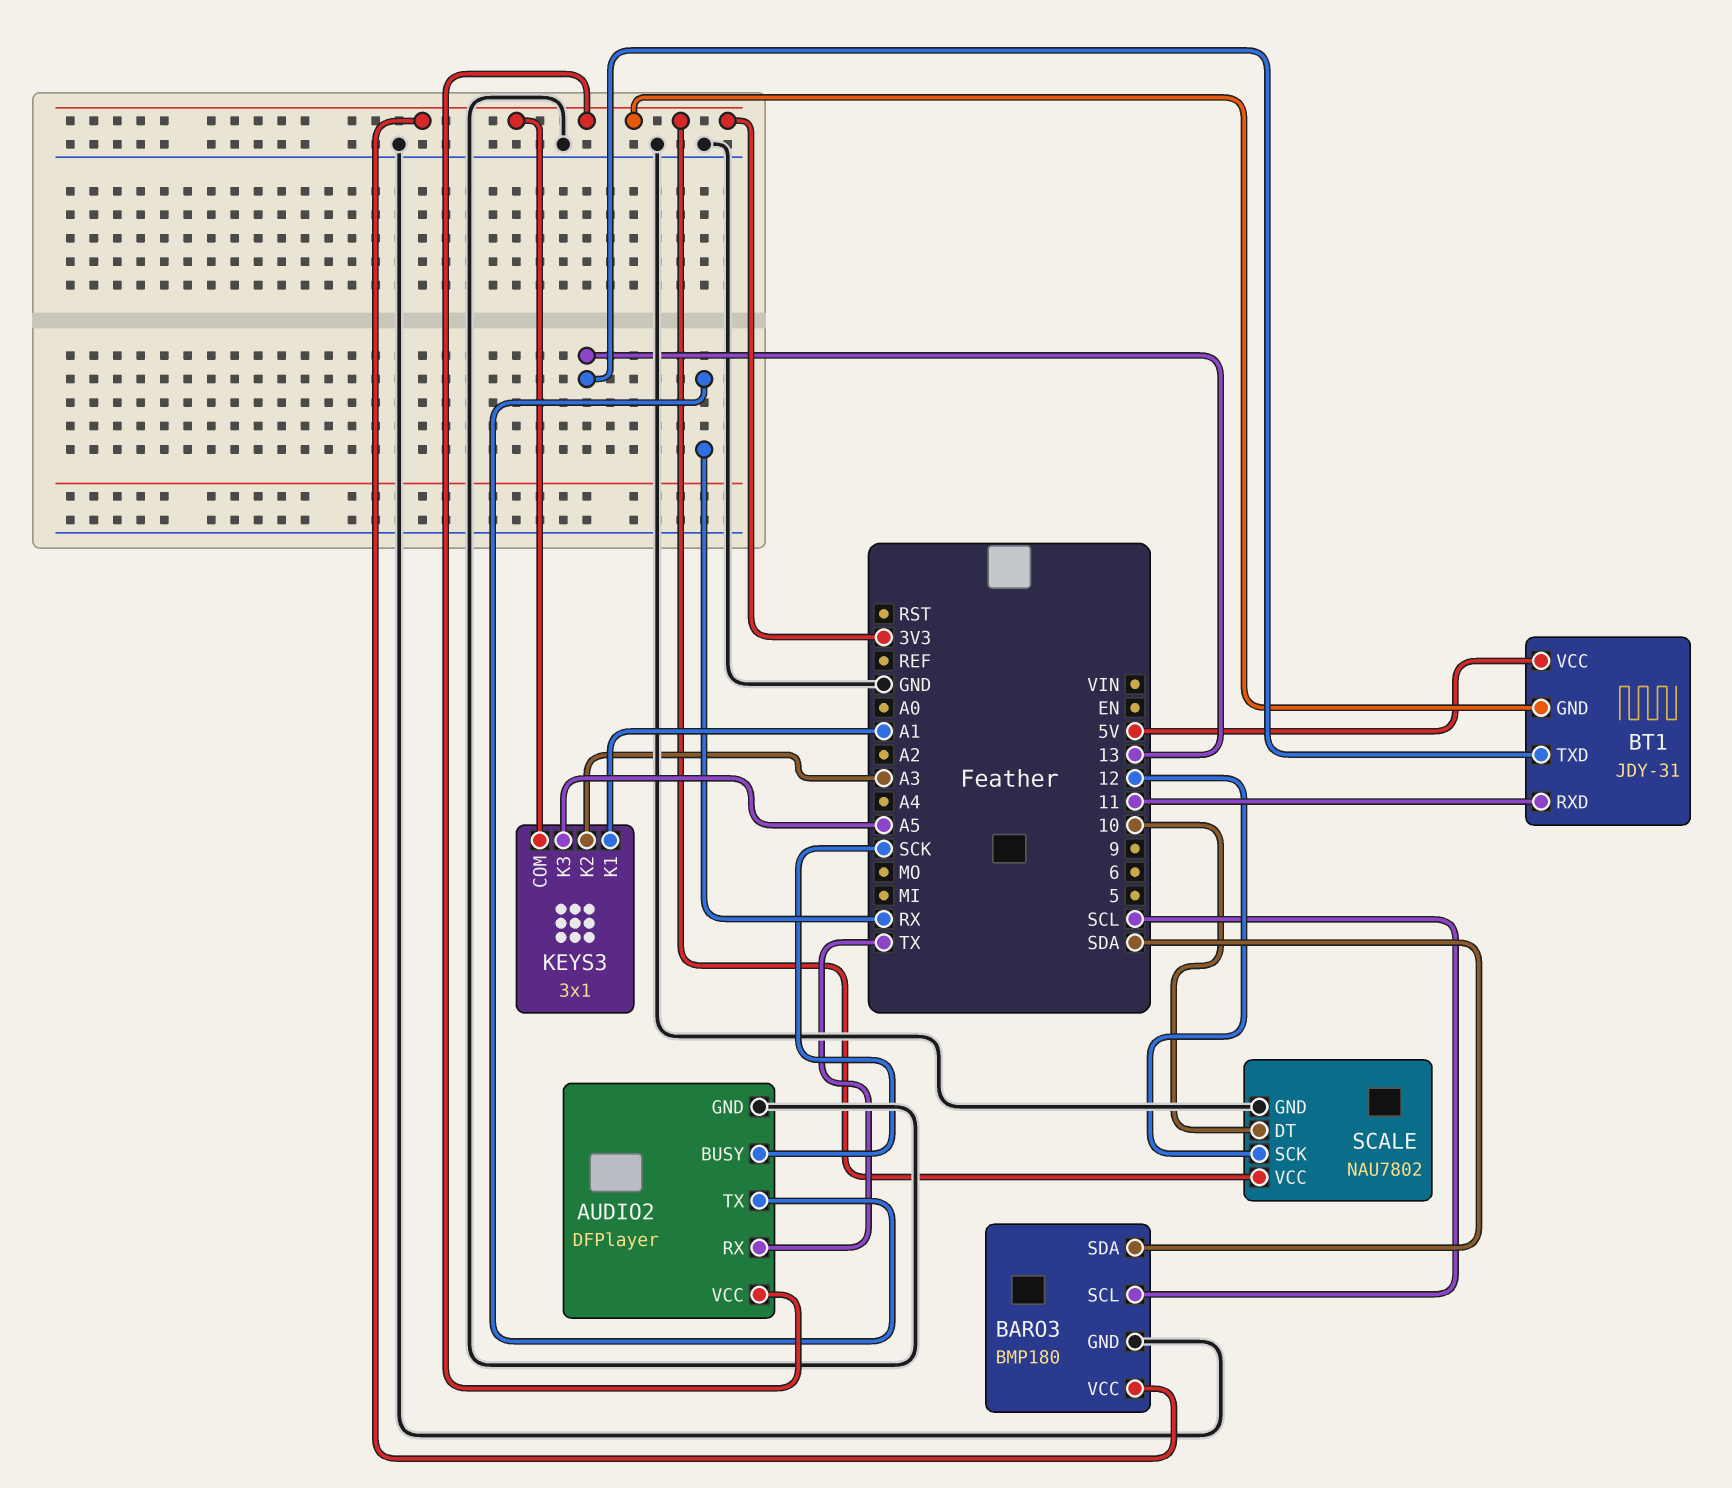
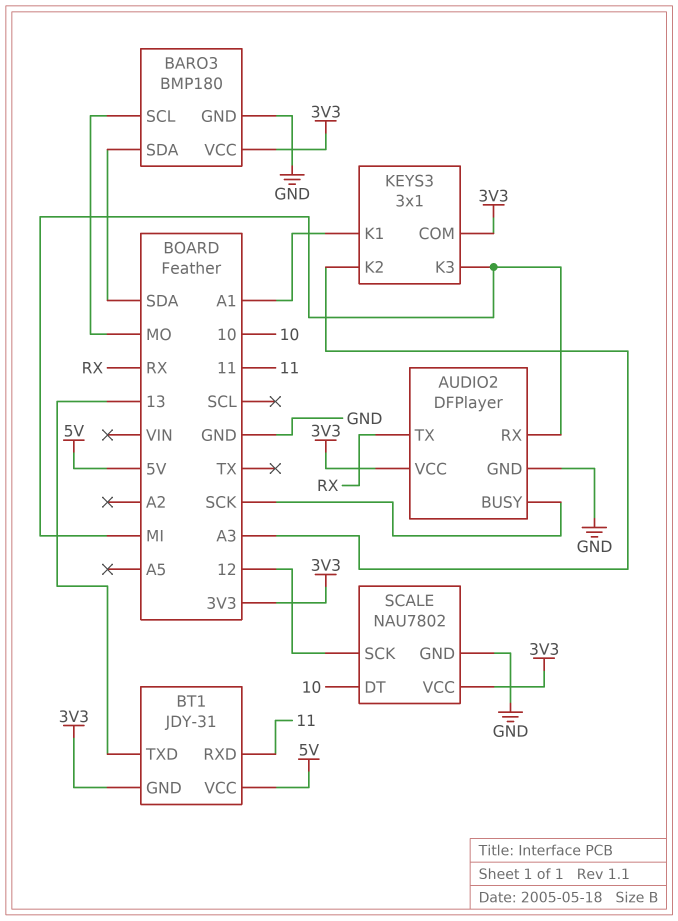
AUDIO2 pin RX: TX -> MI
BARO3 pin SCL: SCL -> MO
KEYS3 pin K3: A5 -> MI

